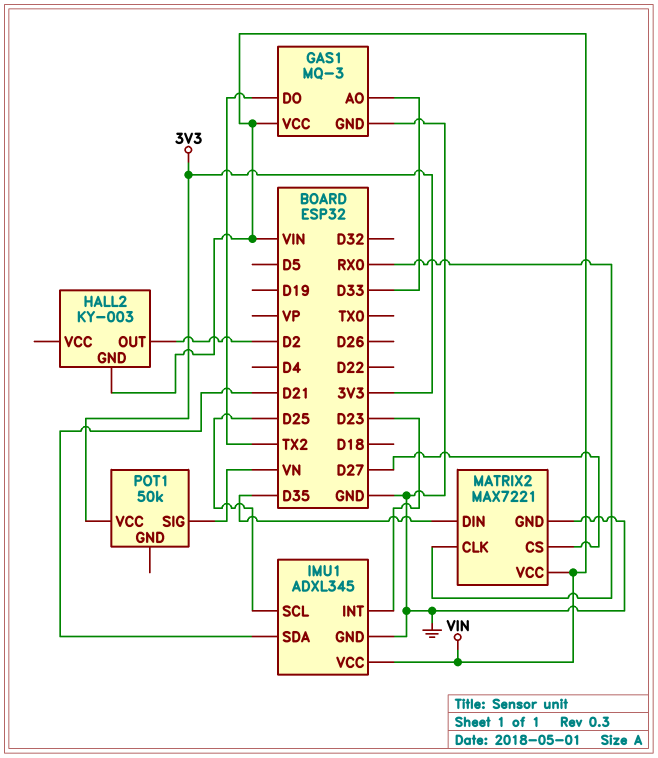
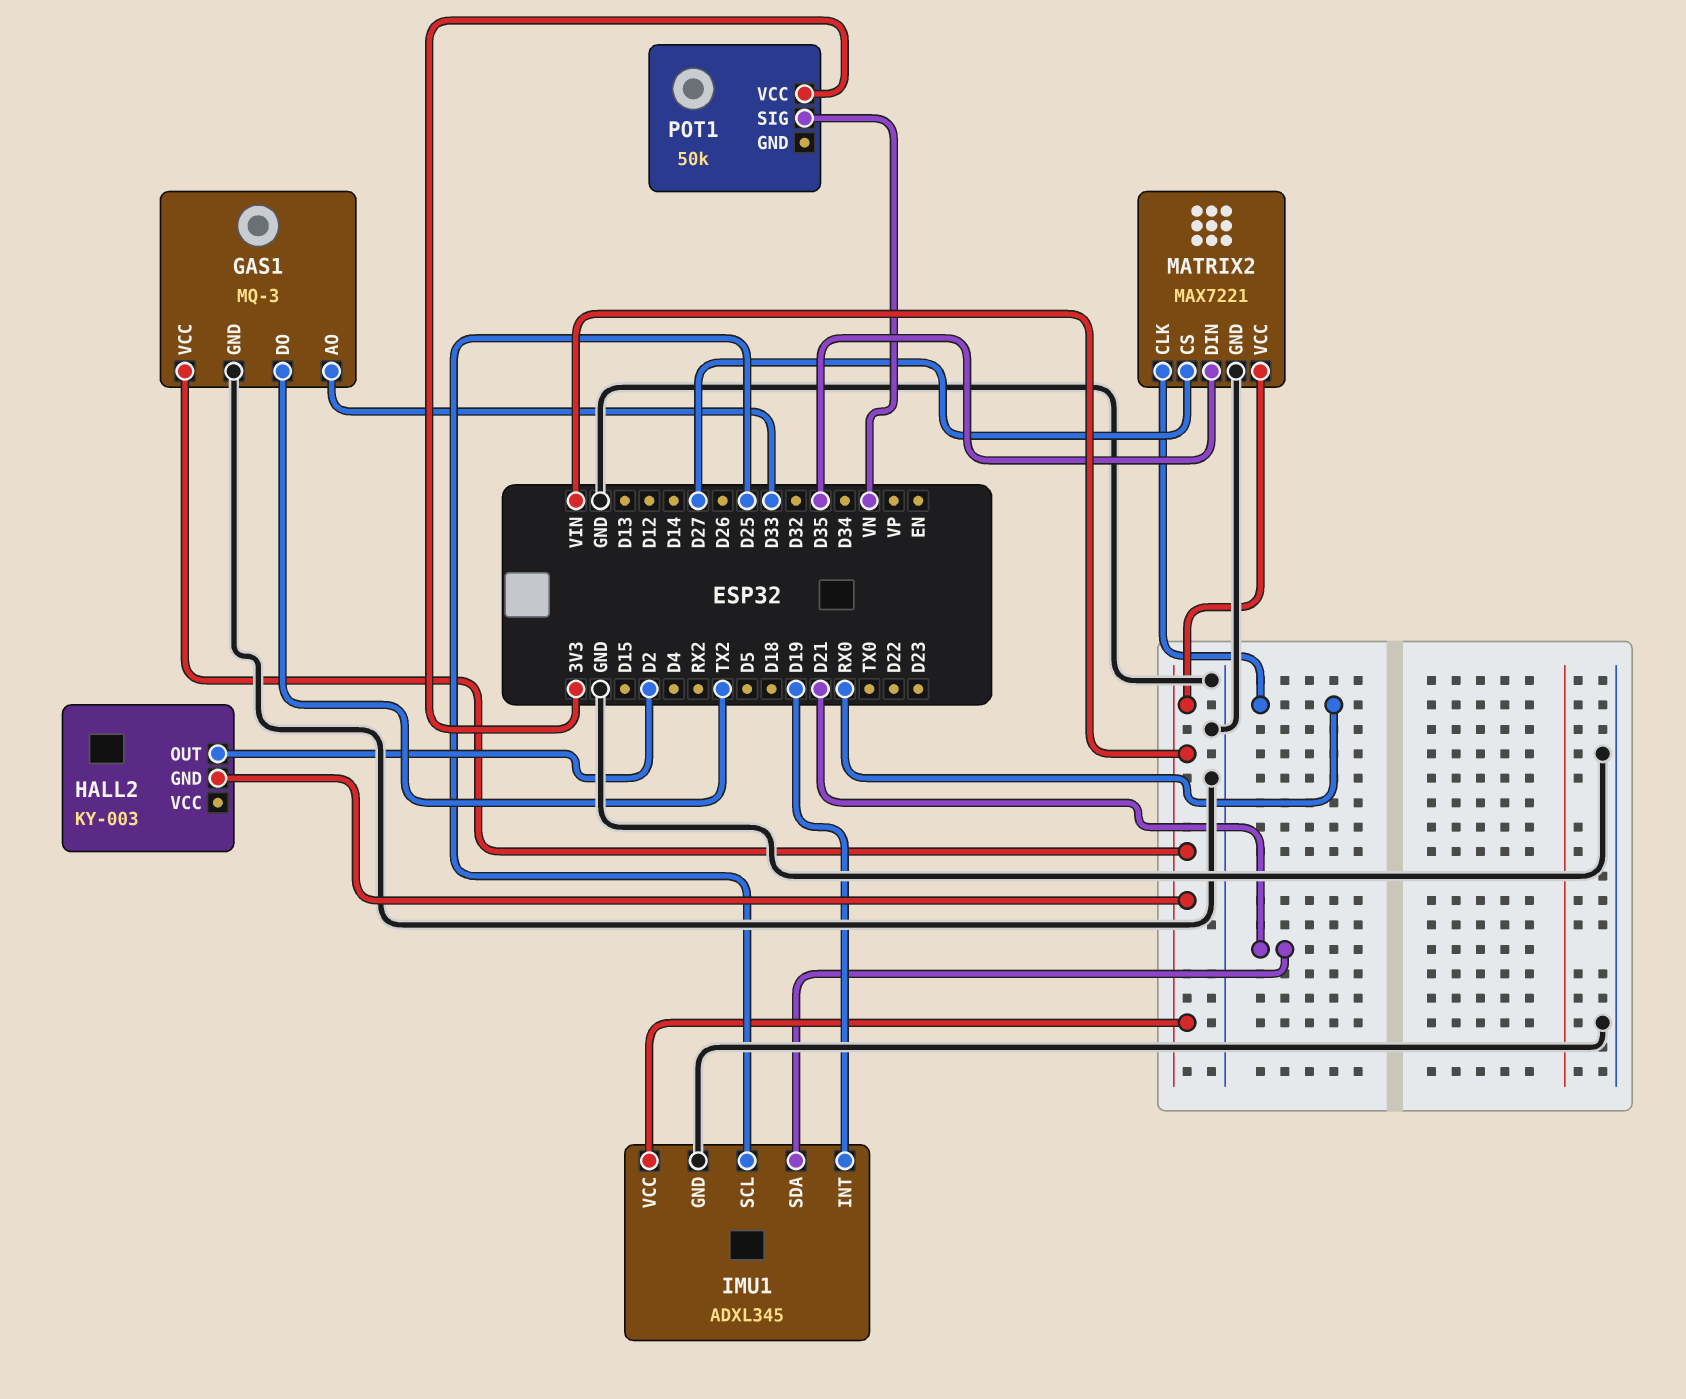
IMU1 pin INT: D23 -> D19

